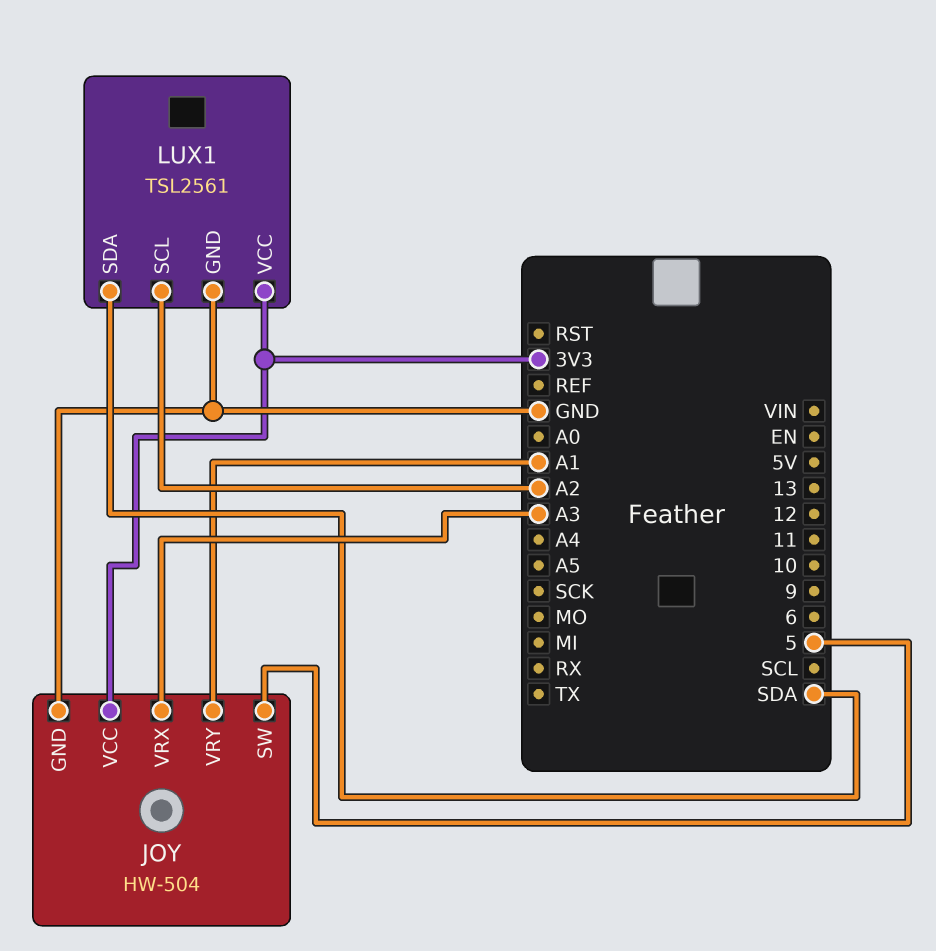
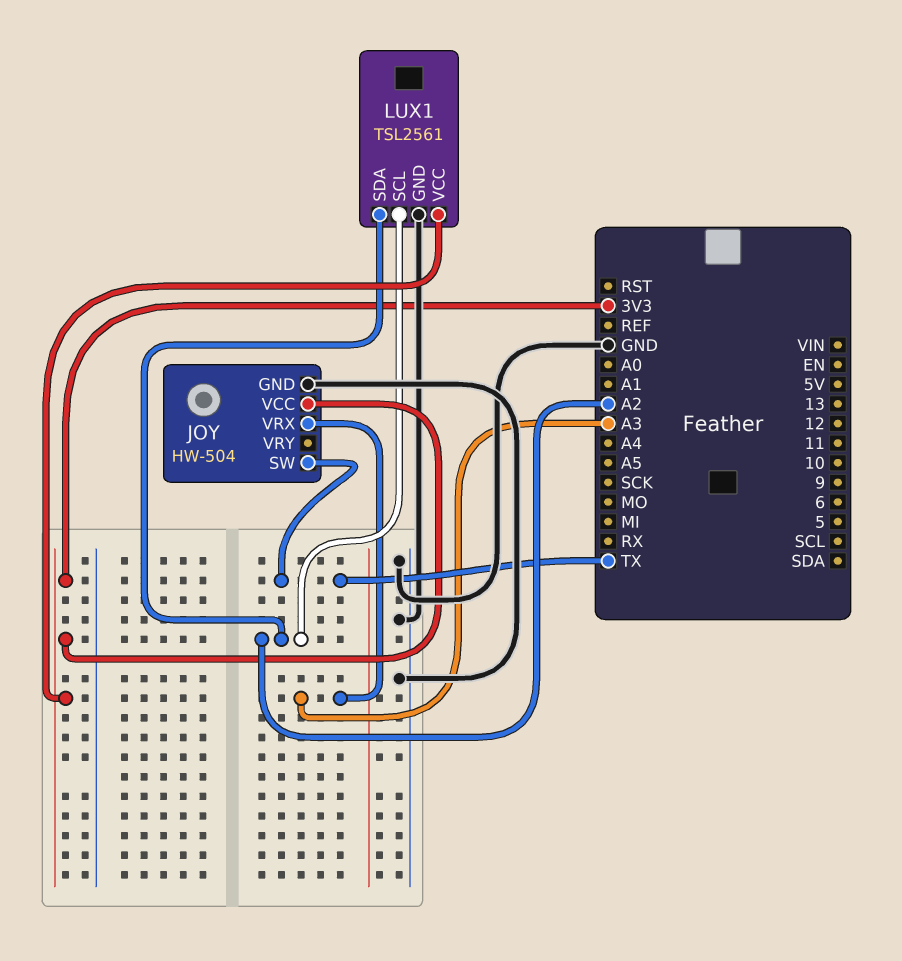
JOY pin SW: 5 -> TX
JOY pin VRY: A1 -> none
LUX1 pin SDA: SDA -> A2

